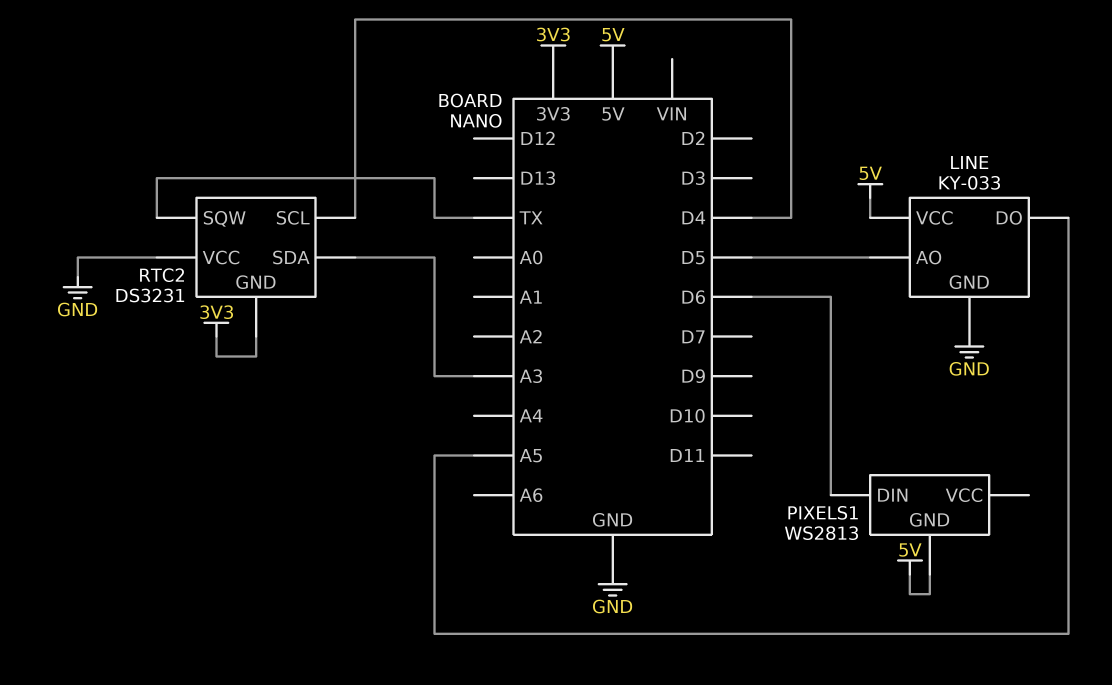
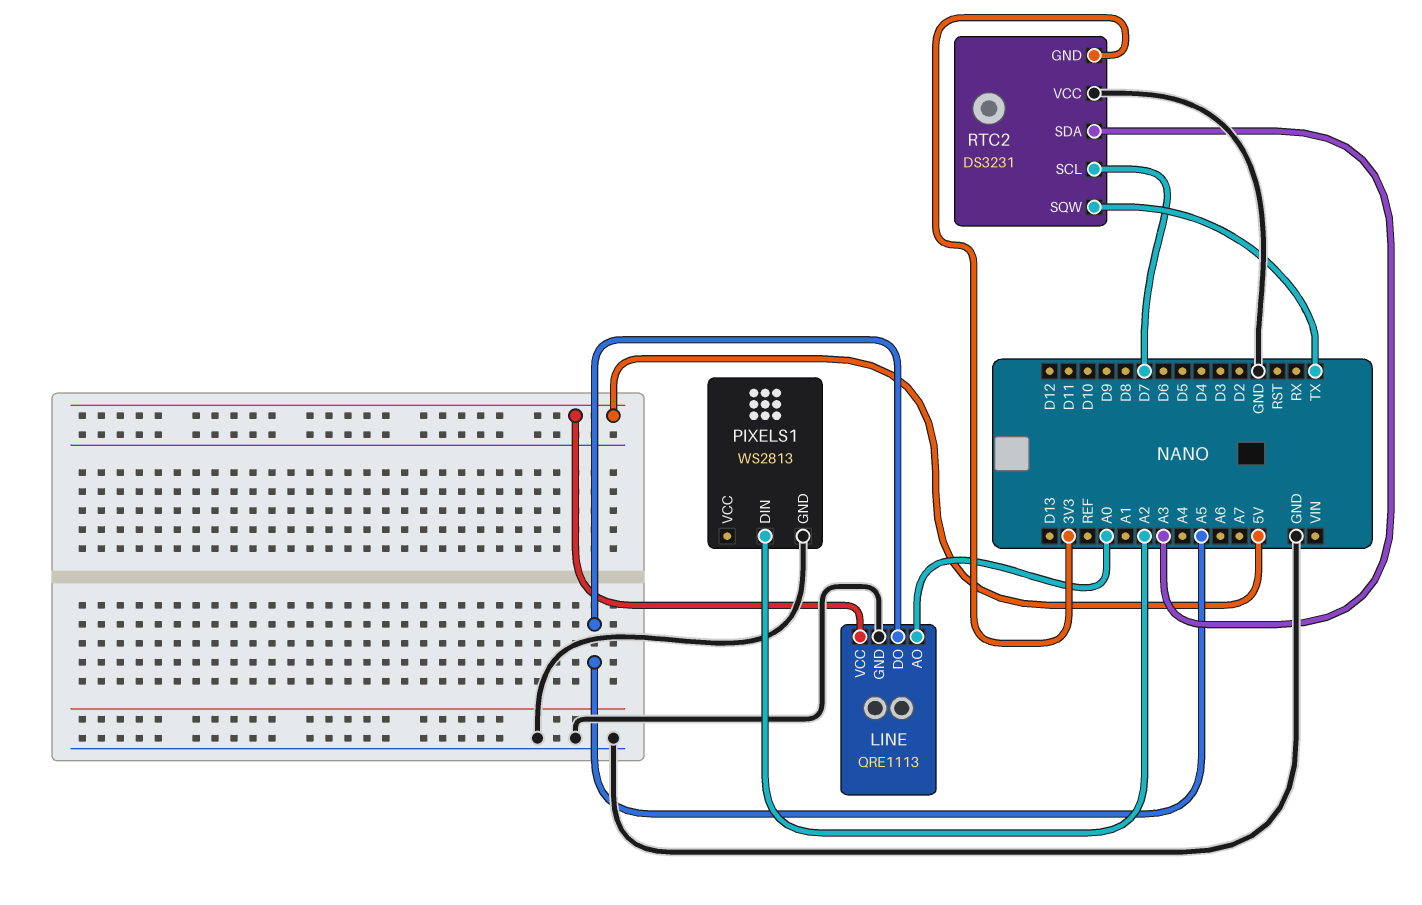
LINE: KY-033 -> QRE1113
LINE pin AO: D5 -> A0
PIXELS1 pin DIN: D6 -> A2
PIXELS1 pin GND: 5V -> GND
RTC2 pin SCL: D4 -> D7

